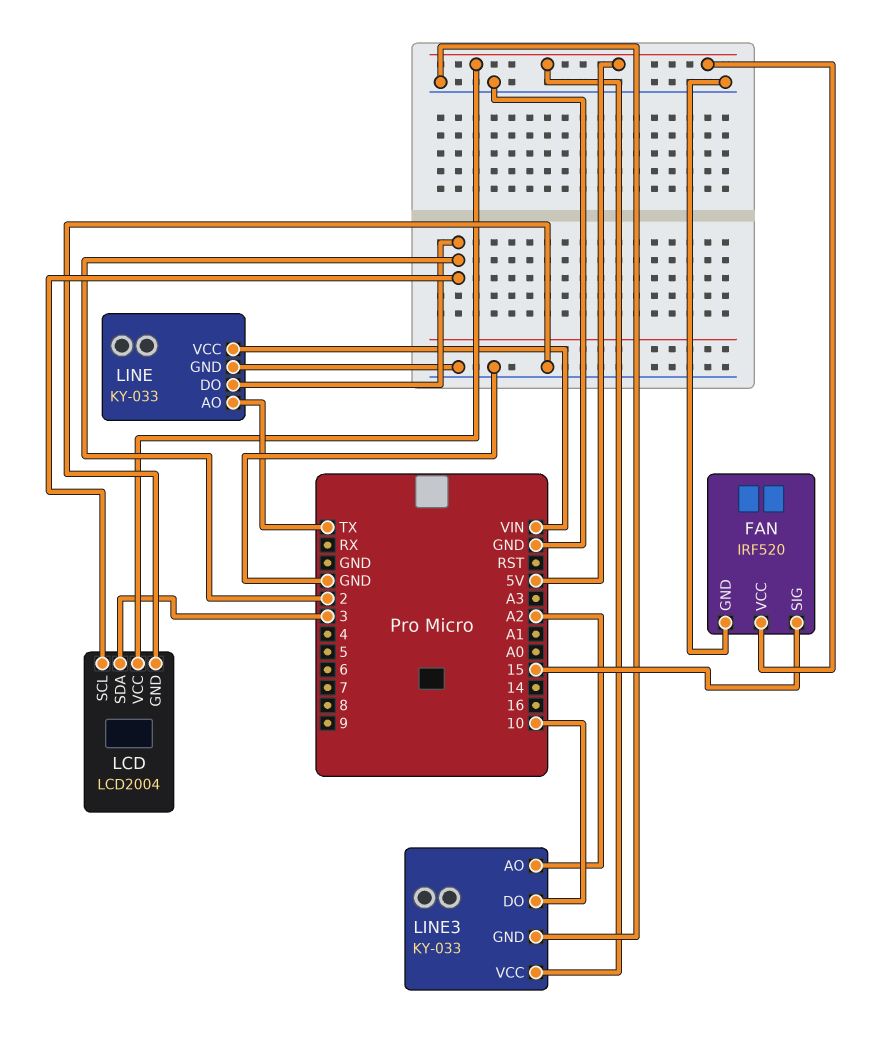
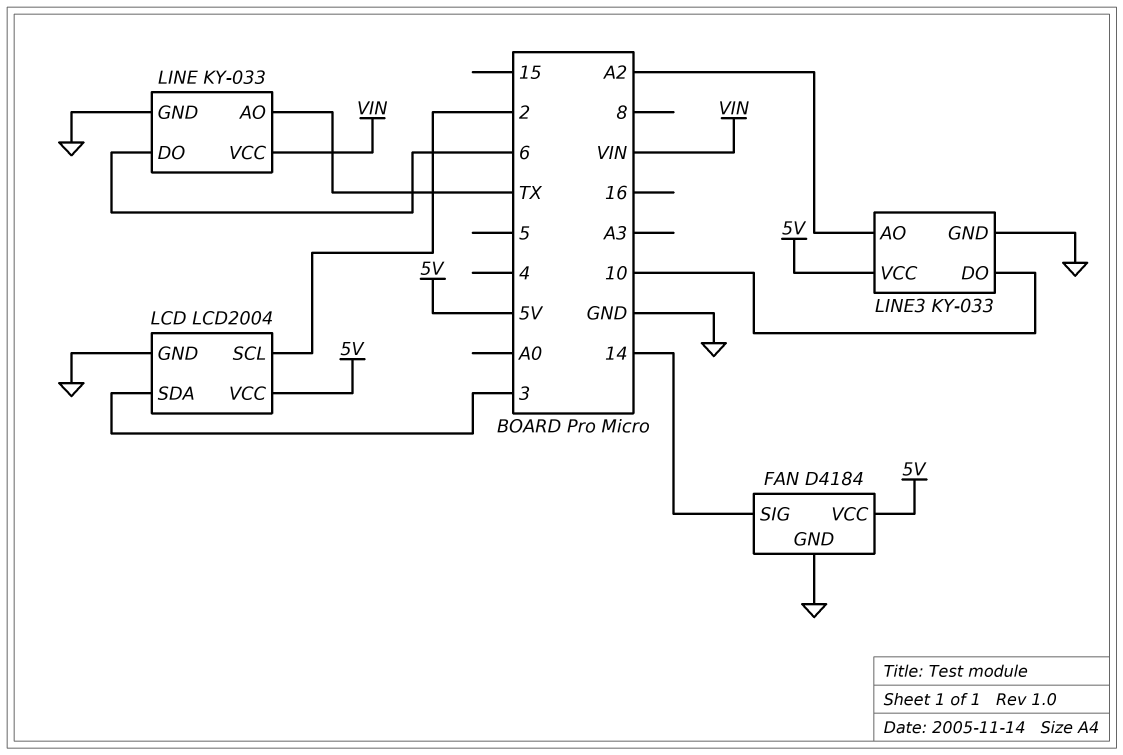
FAN: IRF520 -> D4184
FAN pin SIG: 15 -> 14
LINE pin DO: 2 -> 6

